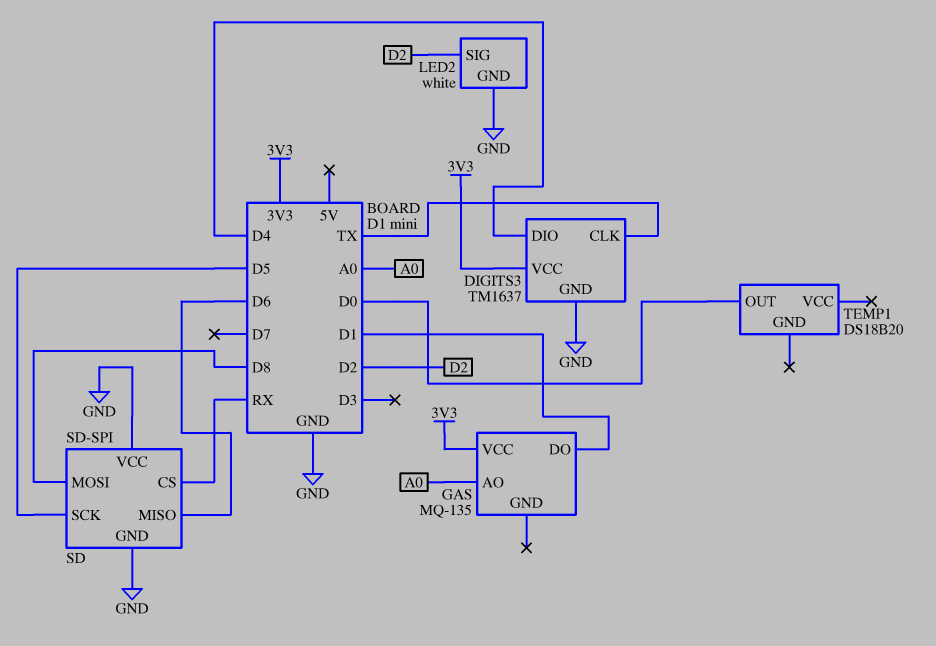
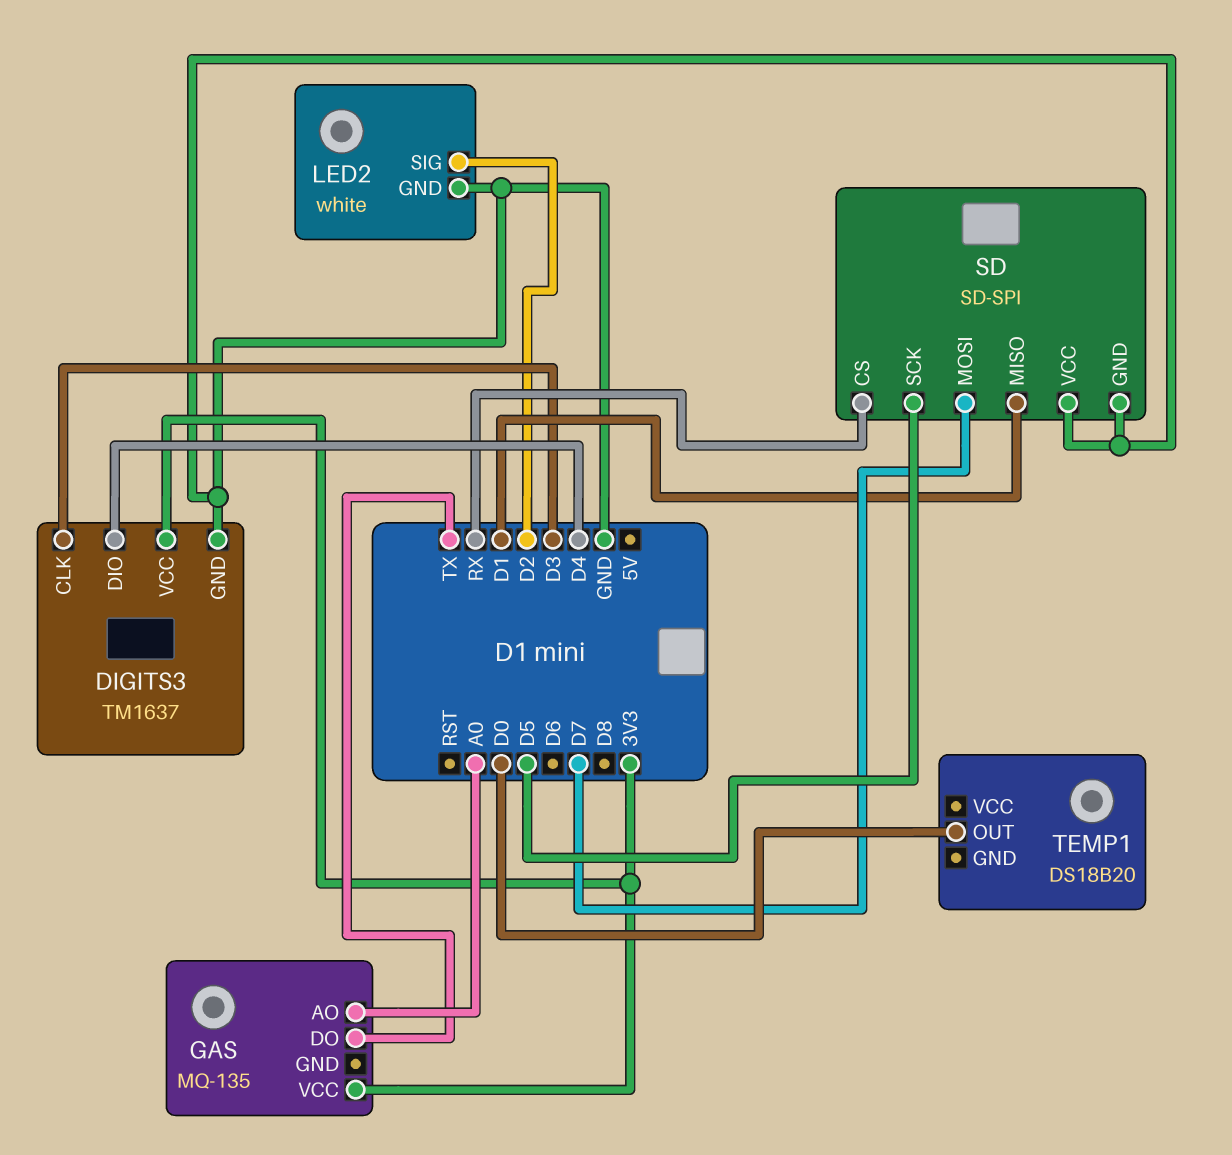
DIGITS3 pin CLK: TX -> D3
GAS pin DO: D1 -> TX
SD pin MISO: D6 -> D1
SD pin MOSI: D8 -> D7

